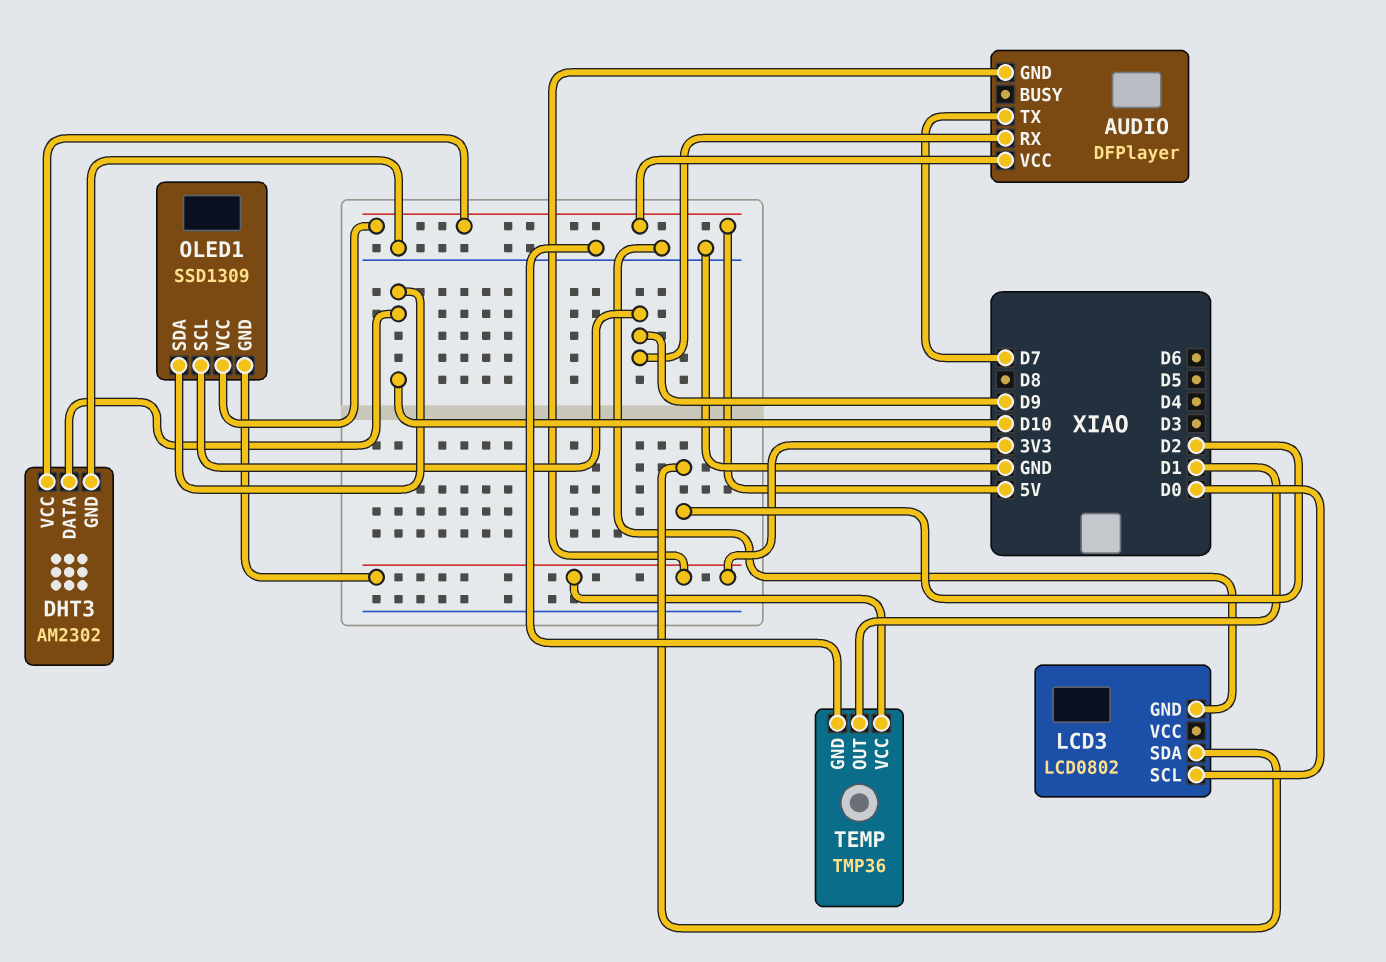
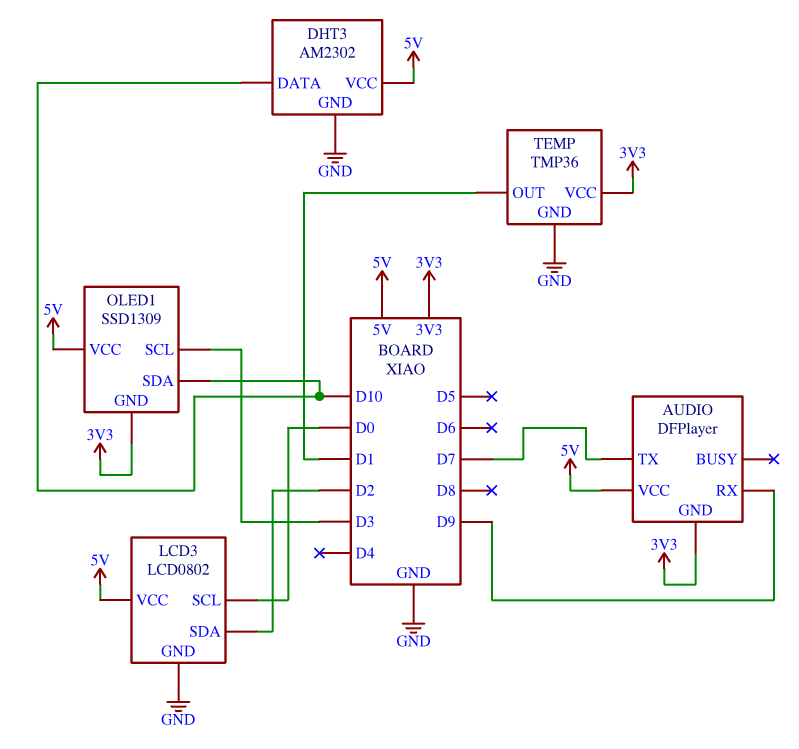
LCD3 pin VCC: none -> 5V
OLED1 pin SCL: D9 -> D3

